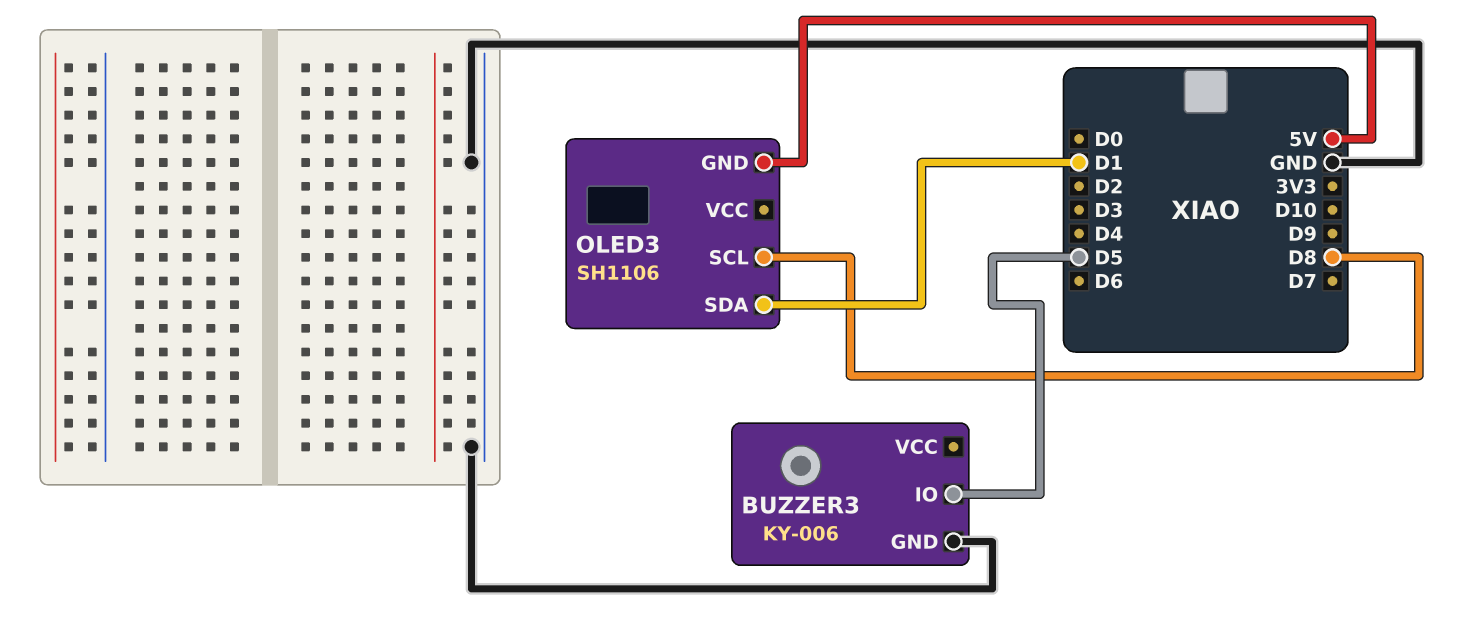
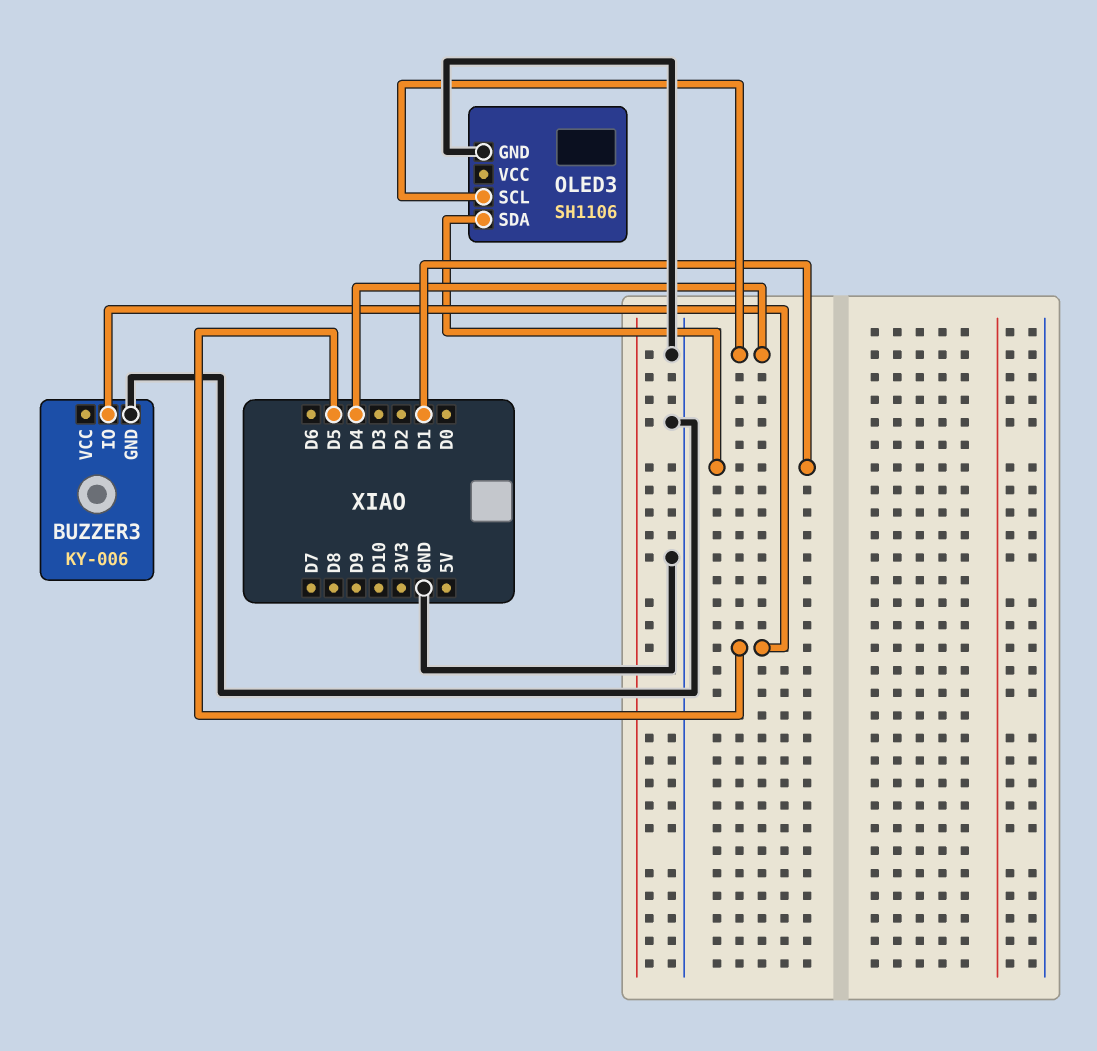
OLED3 pin GND: 5V -> GND
OLED3 pin SCL: D8 -> D4

